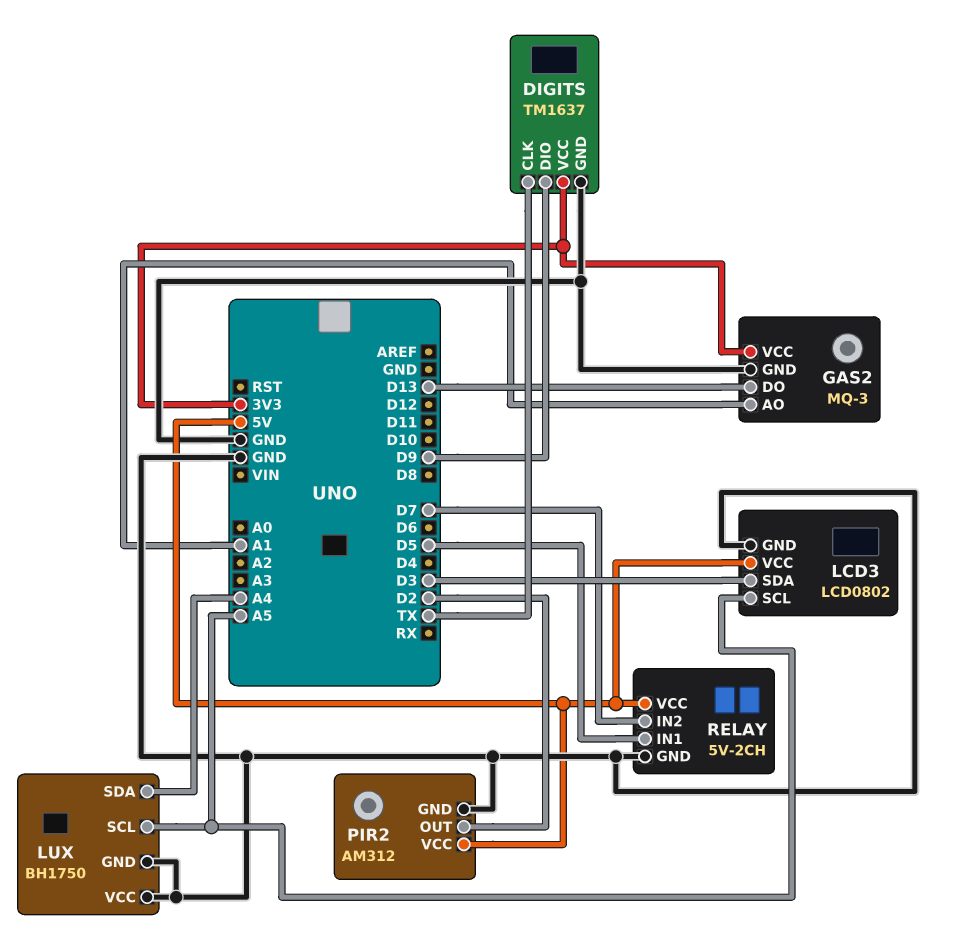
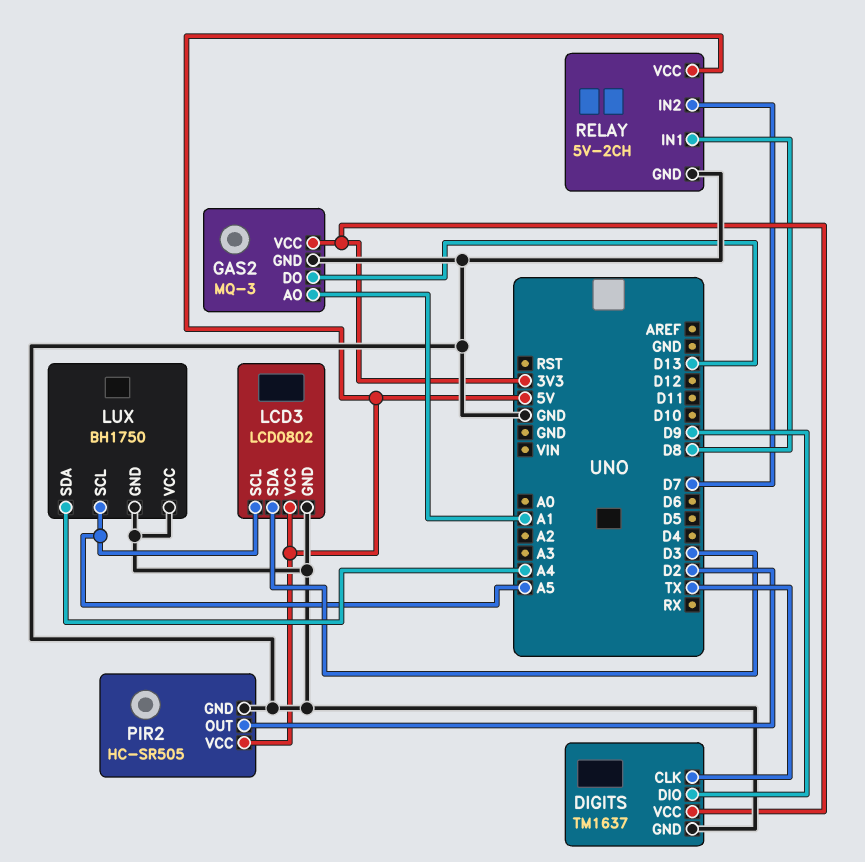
PIR2: AM312 -> HC-SR505
RELAY pin IN1: D5 -> D8

